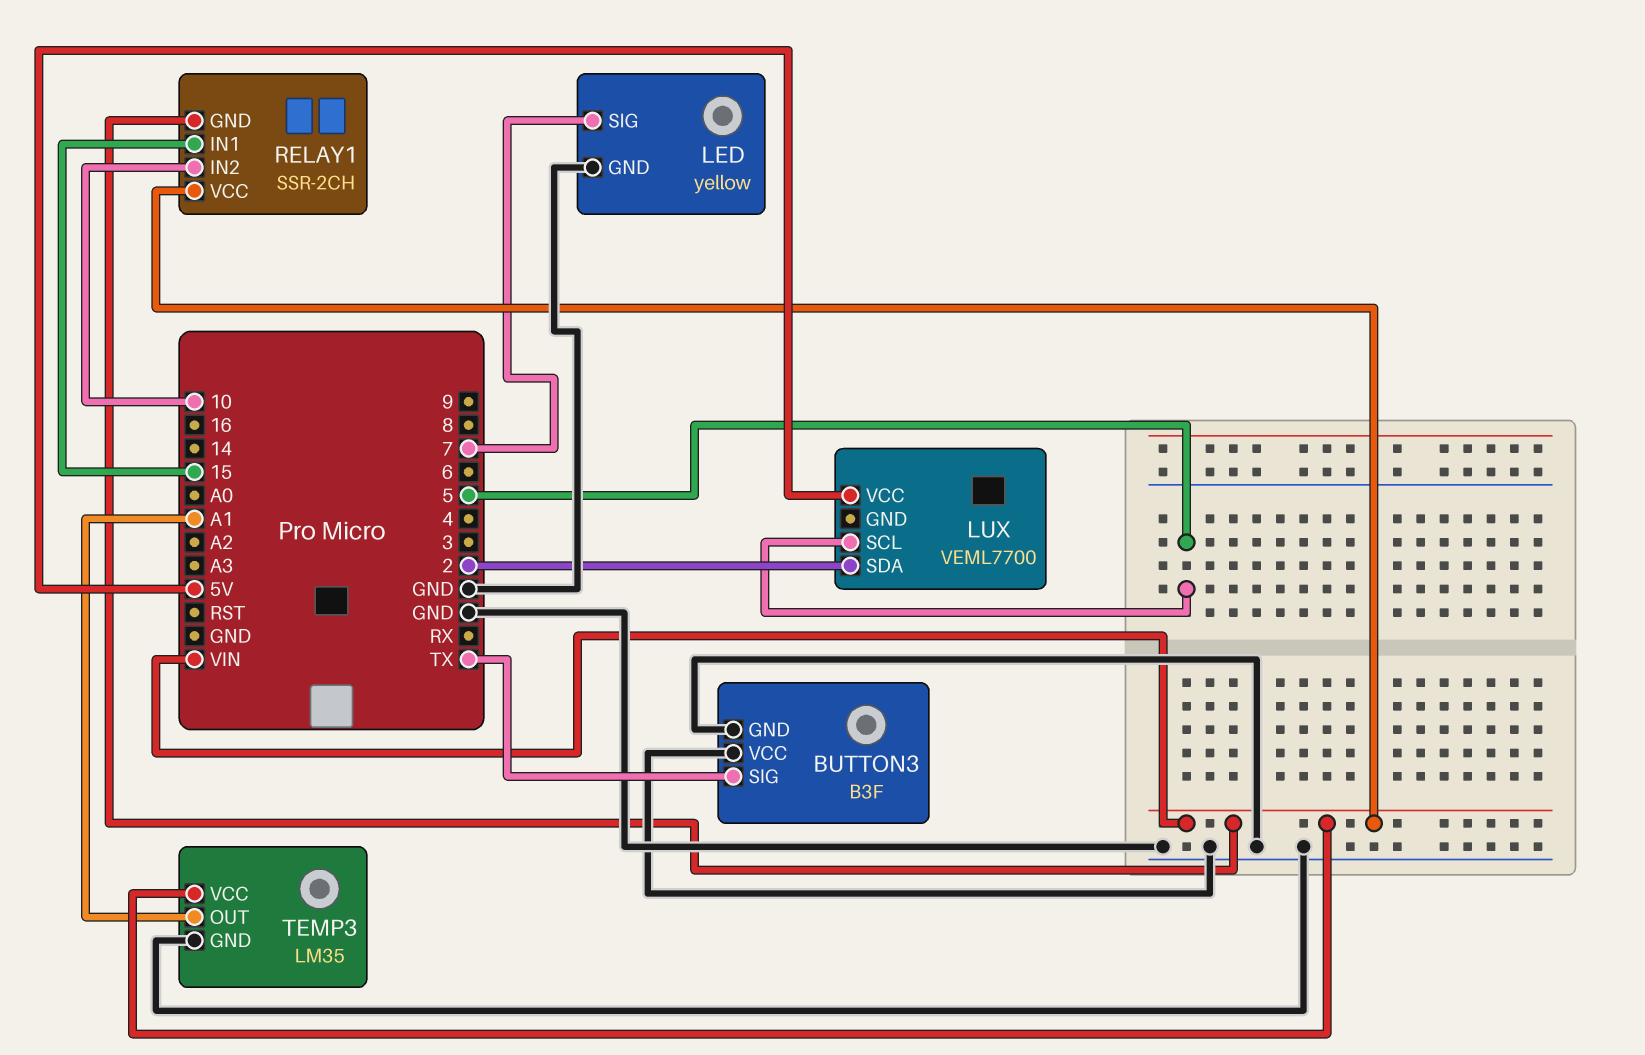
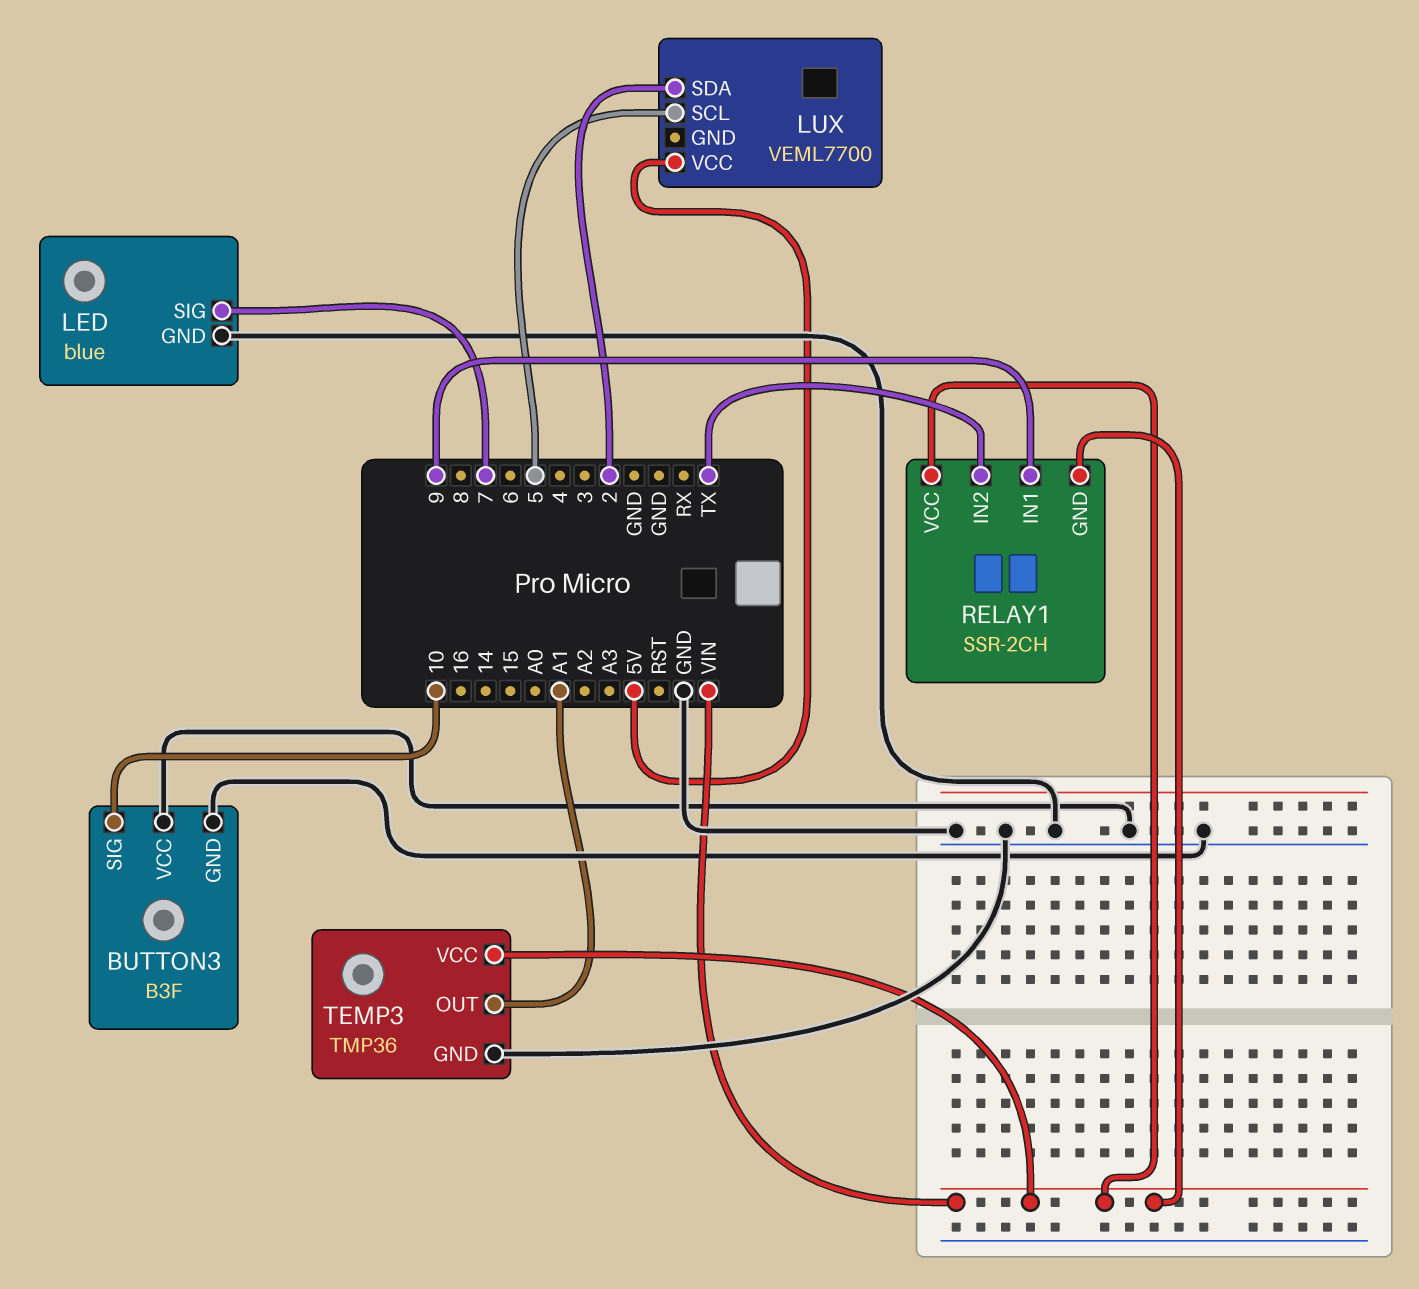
BUTTON3 pin SIG: TX -> 10
LED: yellow -> blue
RELAY1 pin IN1: 15 -> 9
RELAY1 pin IN2: 10 -> TX
TEMP3: LM35 -> TMP36

